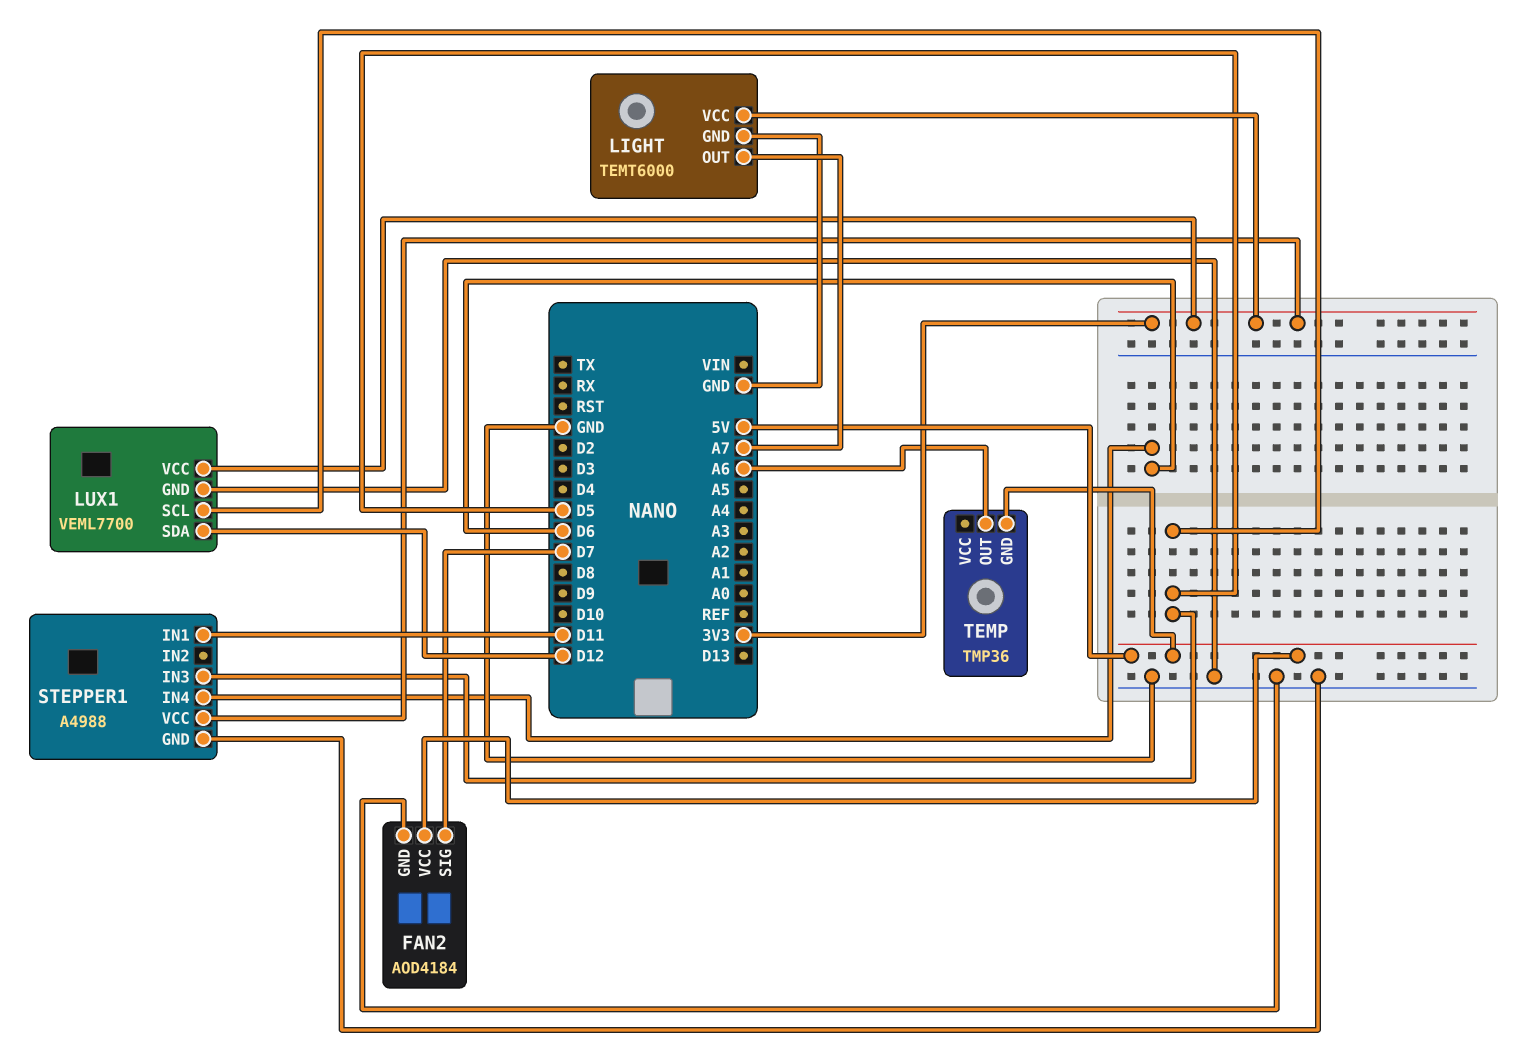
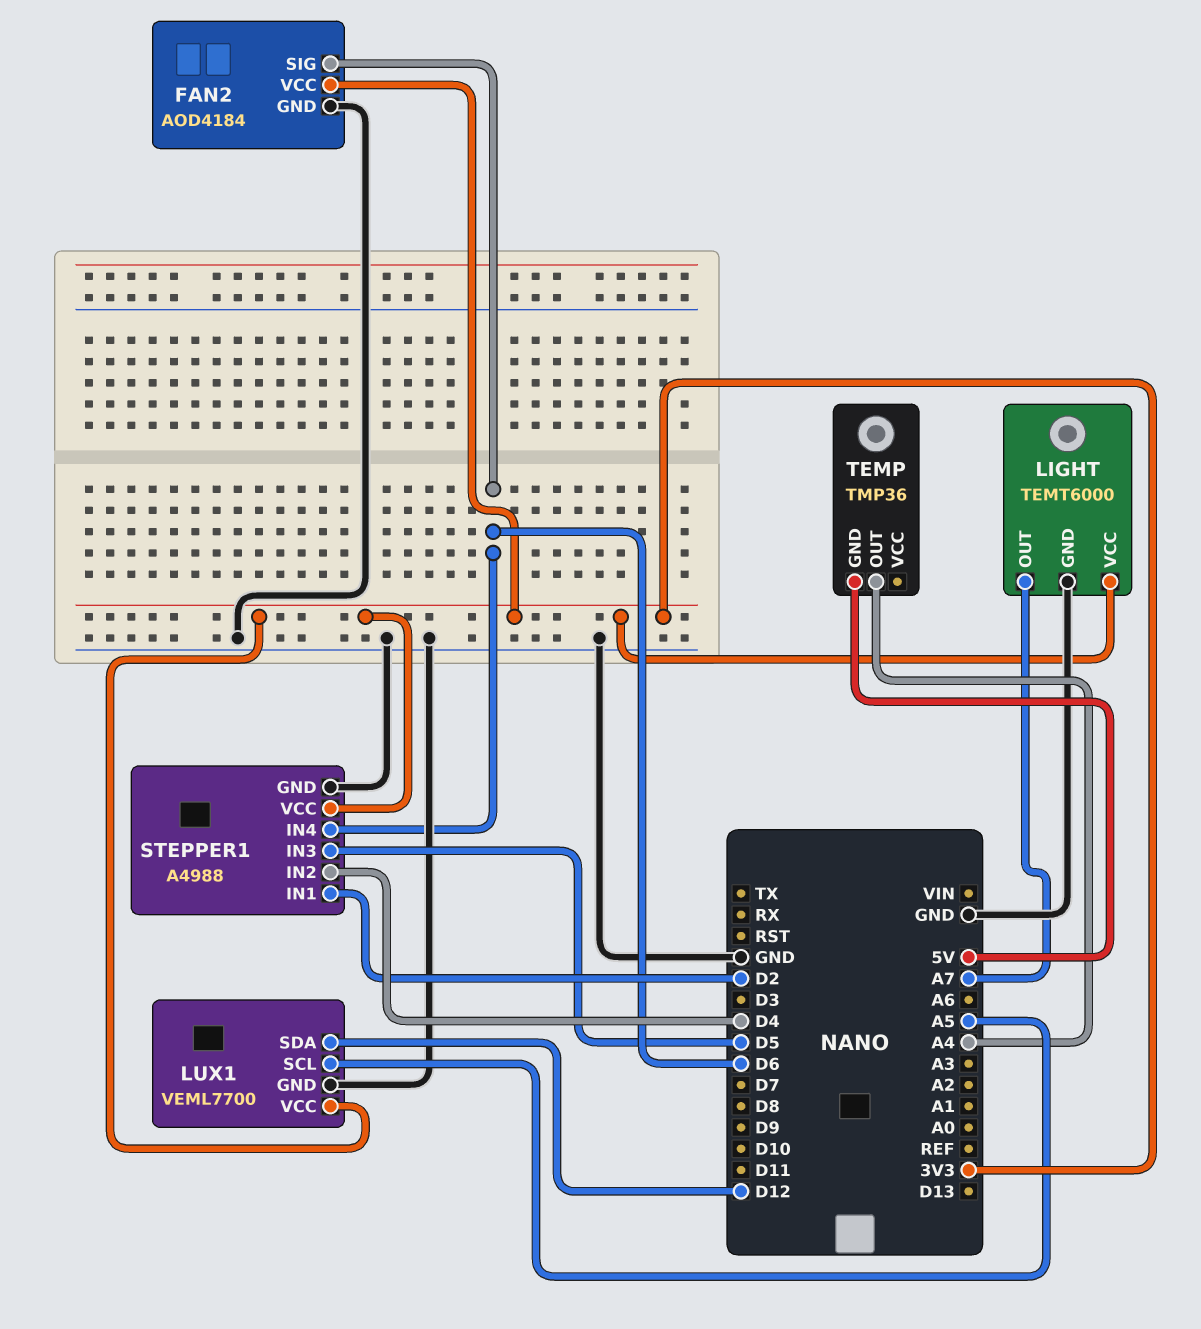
FAN2 pin SIG: D7 -> D6
FAN2 pin VCC: 5V -> 3V3
LUX1 pin SCL: D5 -> A5
STEPPER1 pin IN1: D11 -> D2
STEPPER1 pin IN2: none -> D4
TEMP pin OUT: A6 -> A4

